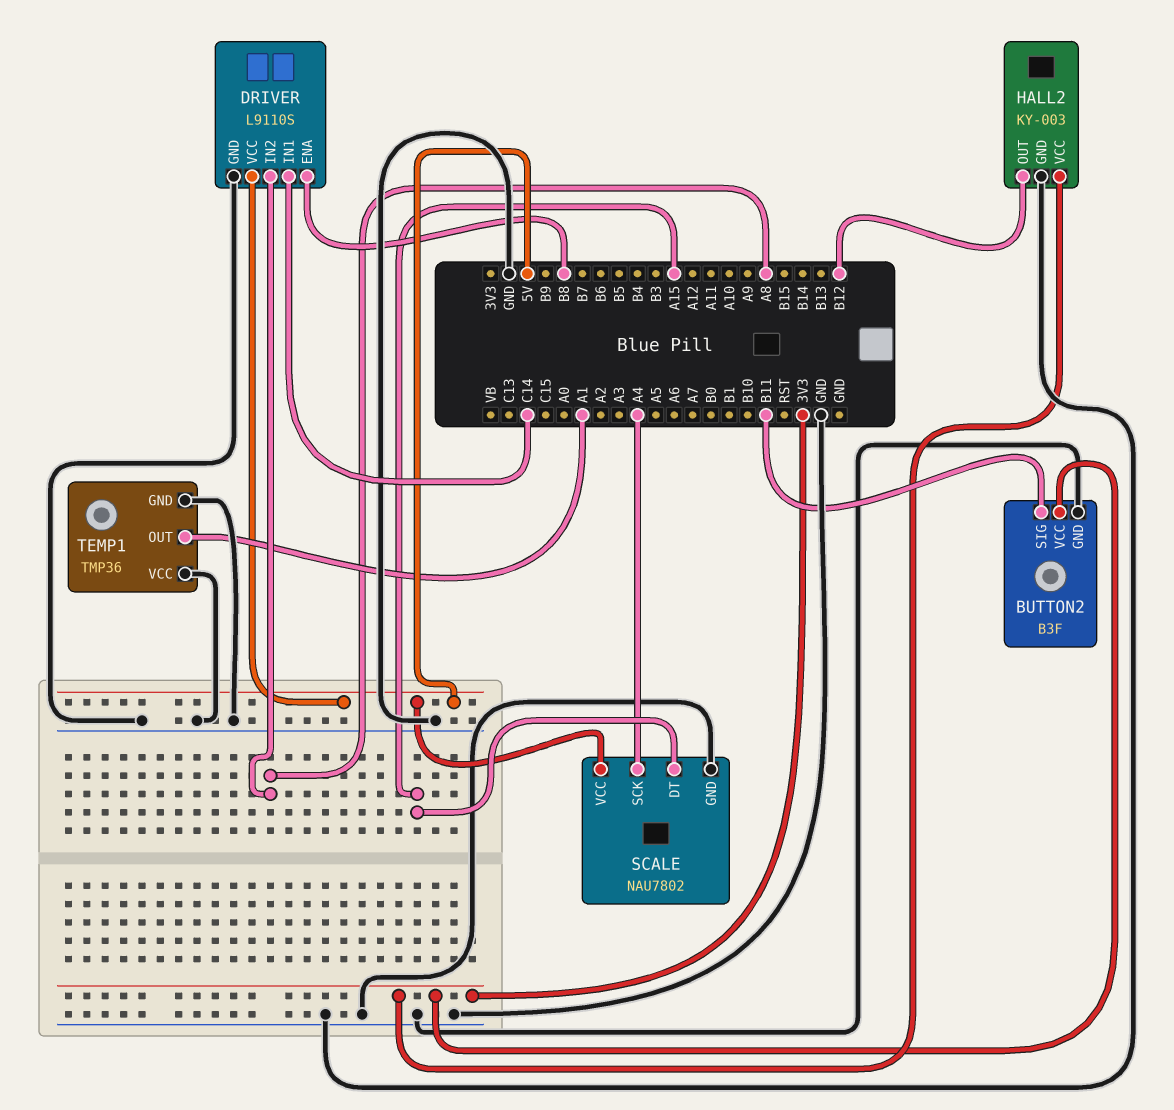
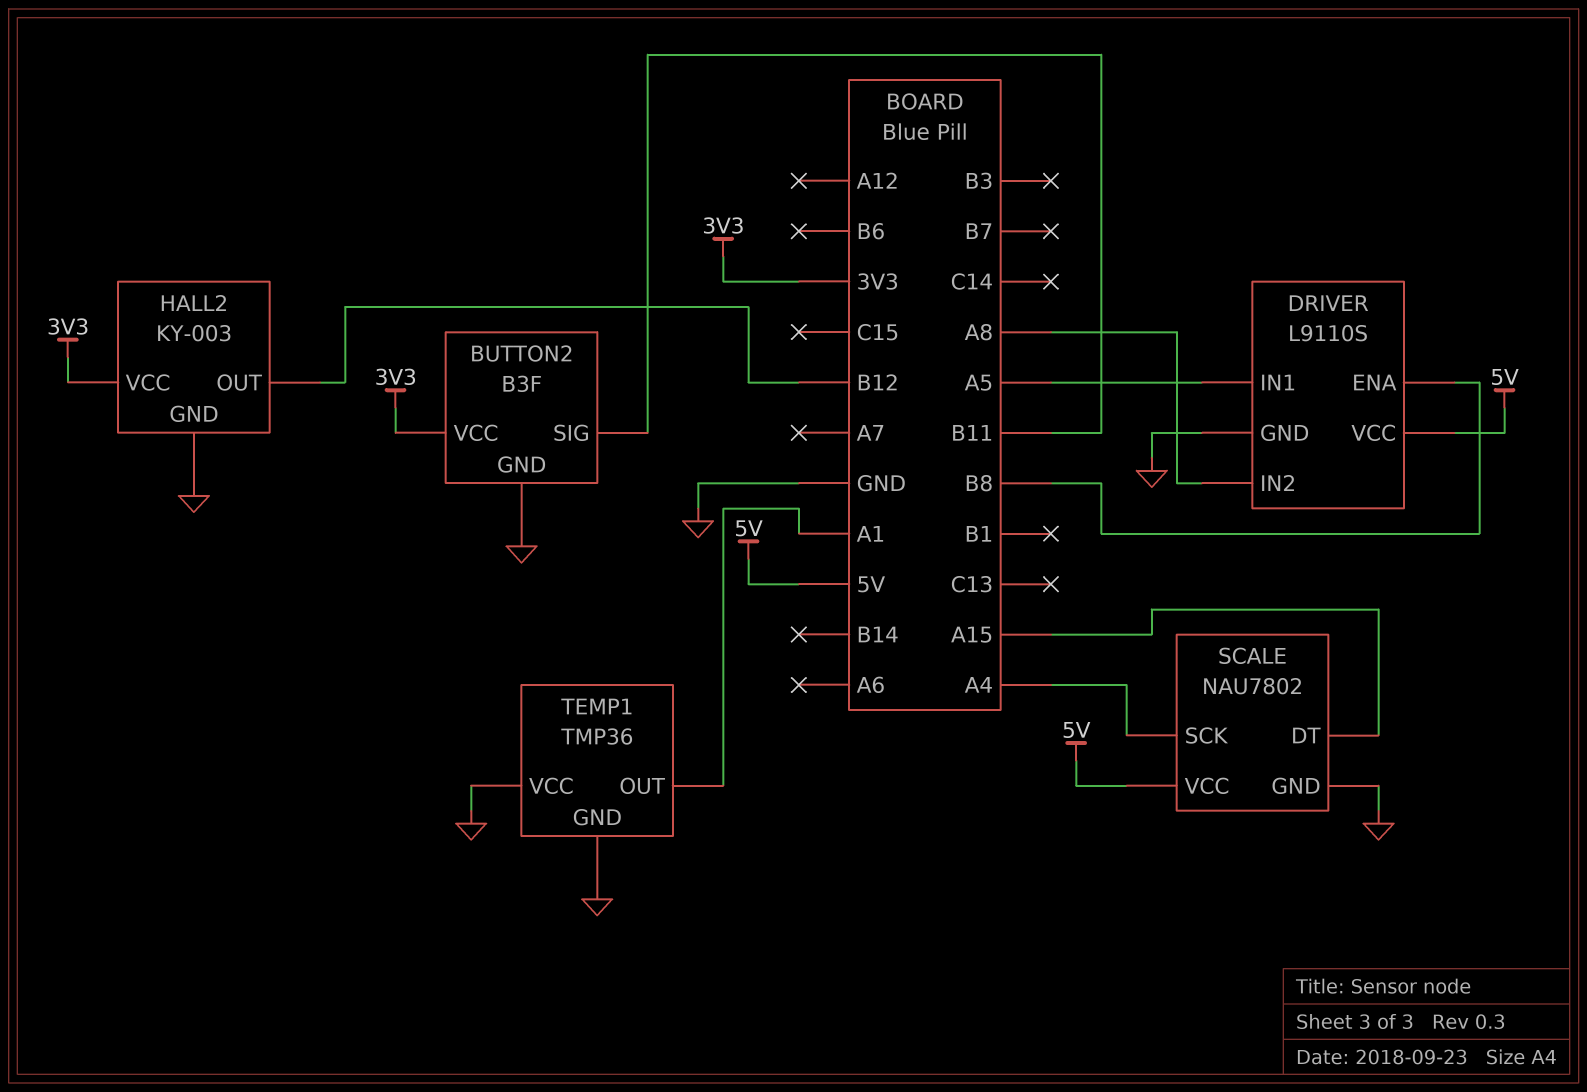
DRIVER pin IN1: C14 -> A5

